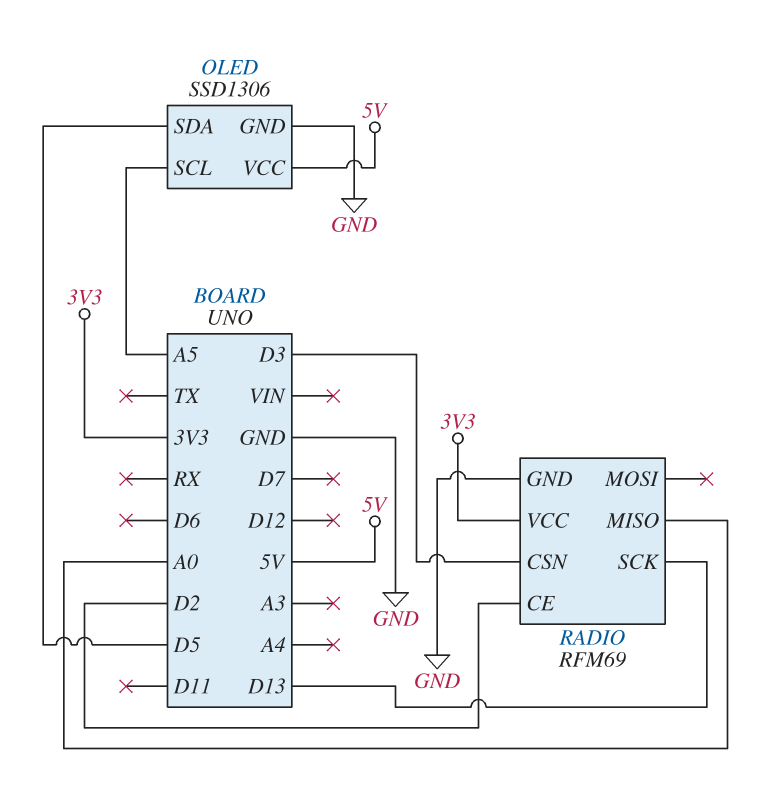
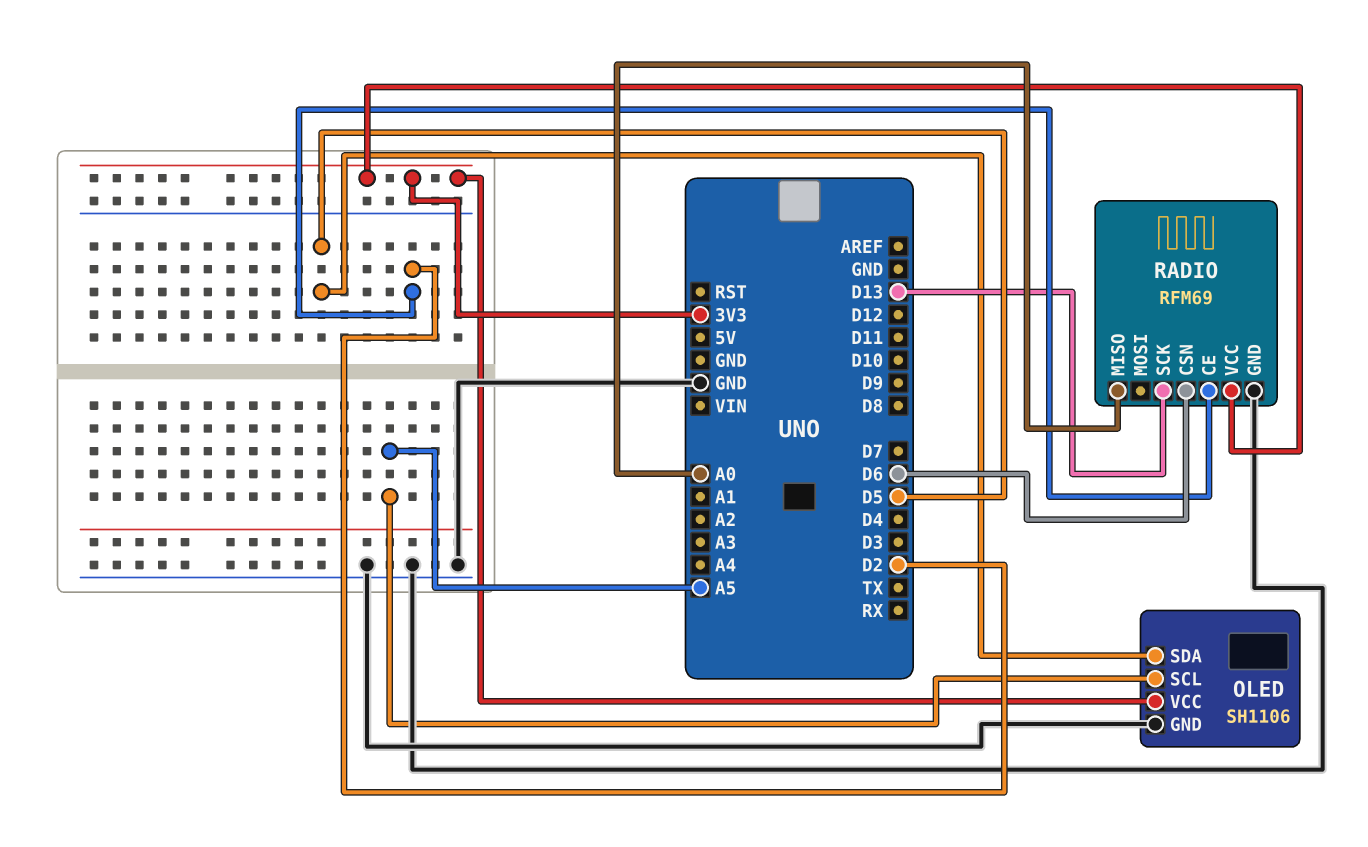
OLED: SSD1306 -> SH1106
OLED pin VCC: 5V -> 3V3
RADIO pin CSN: D3 -> D6

